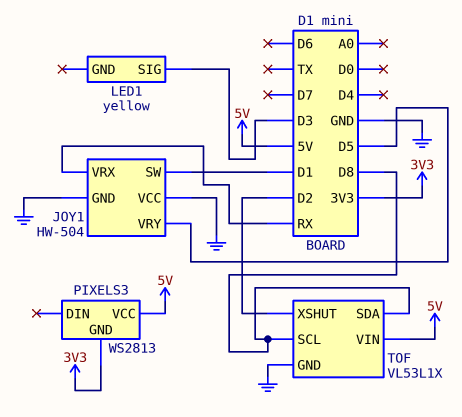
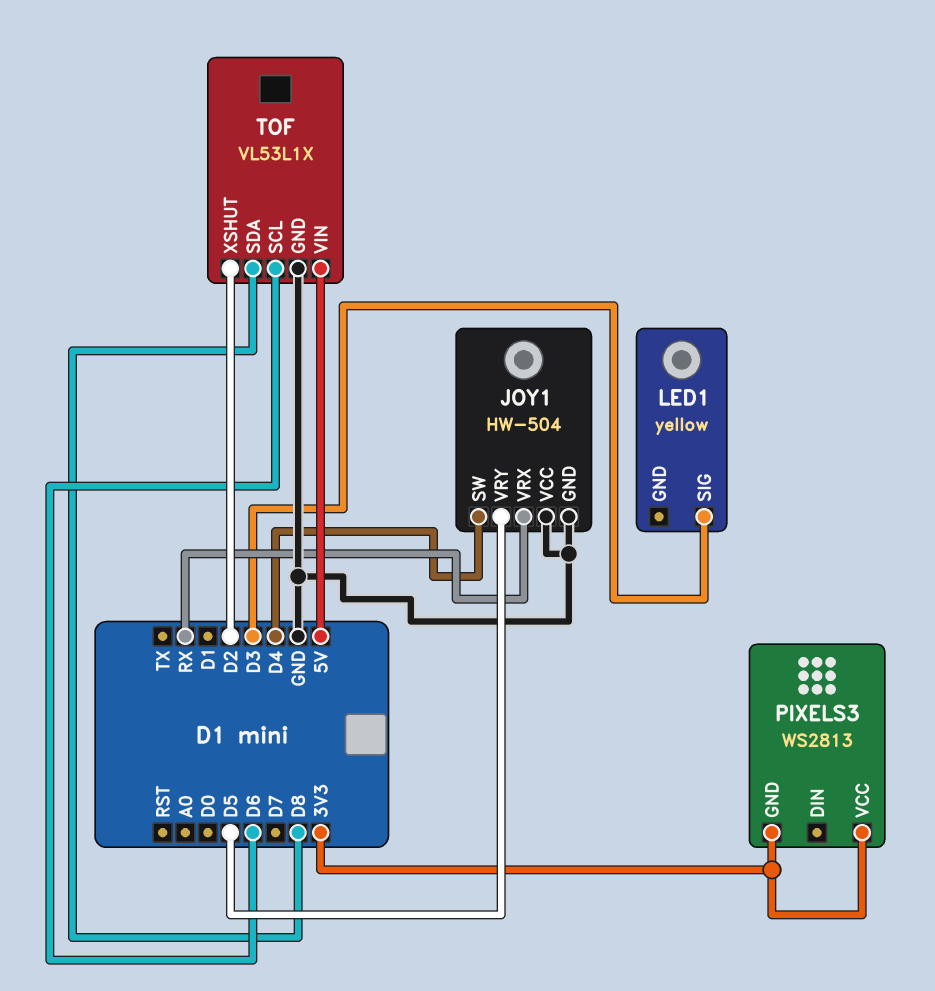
JOY1 pin SW: D1 -> D4
PIXELS3 pin VCC: 5V -> 3V3
TOF pin SCL: D8 -> D6

